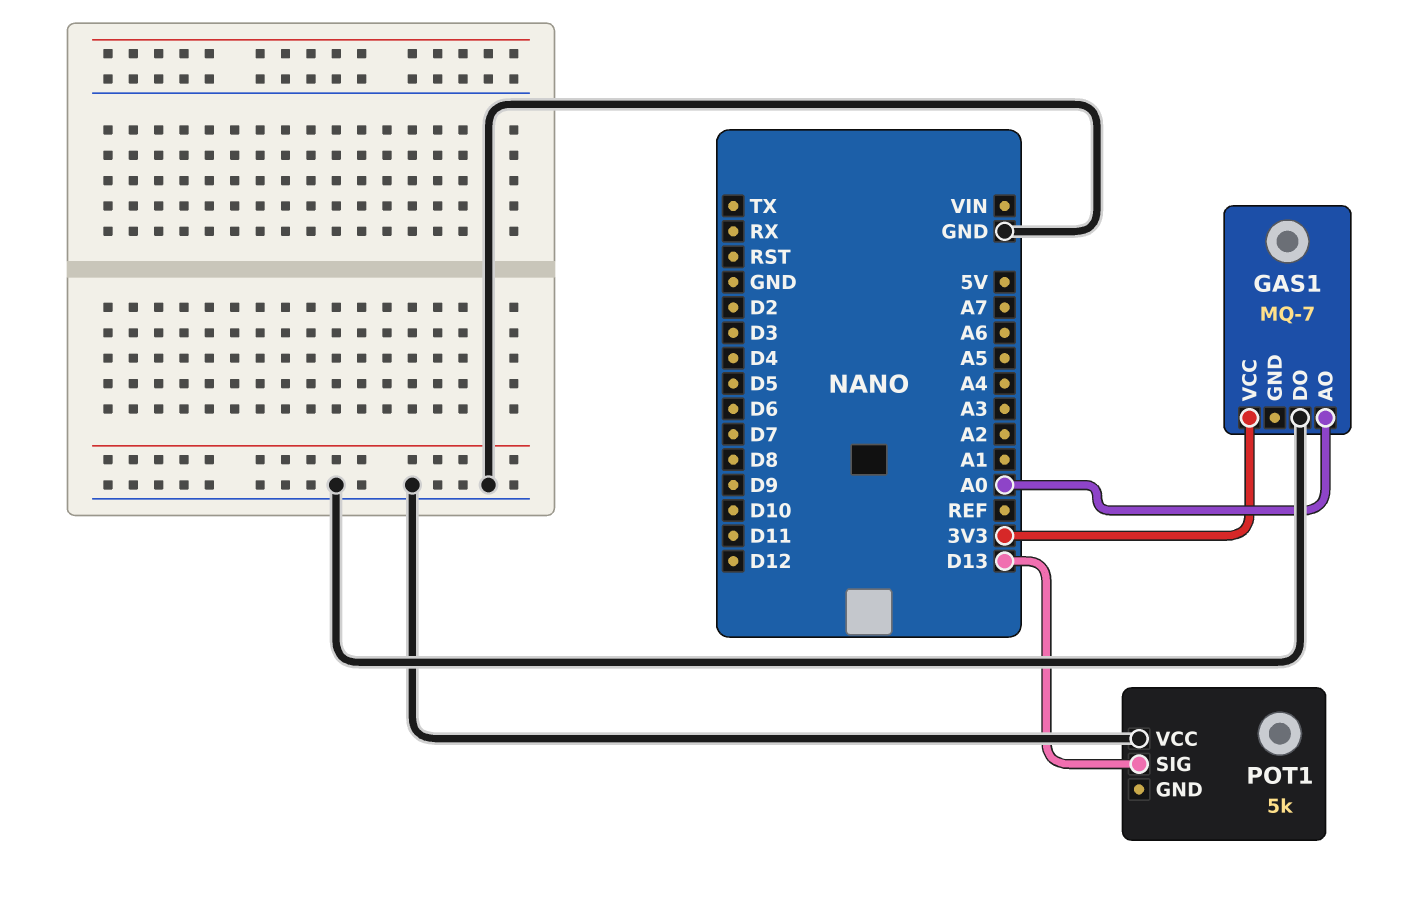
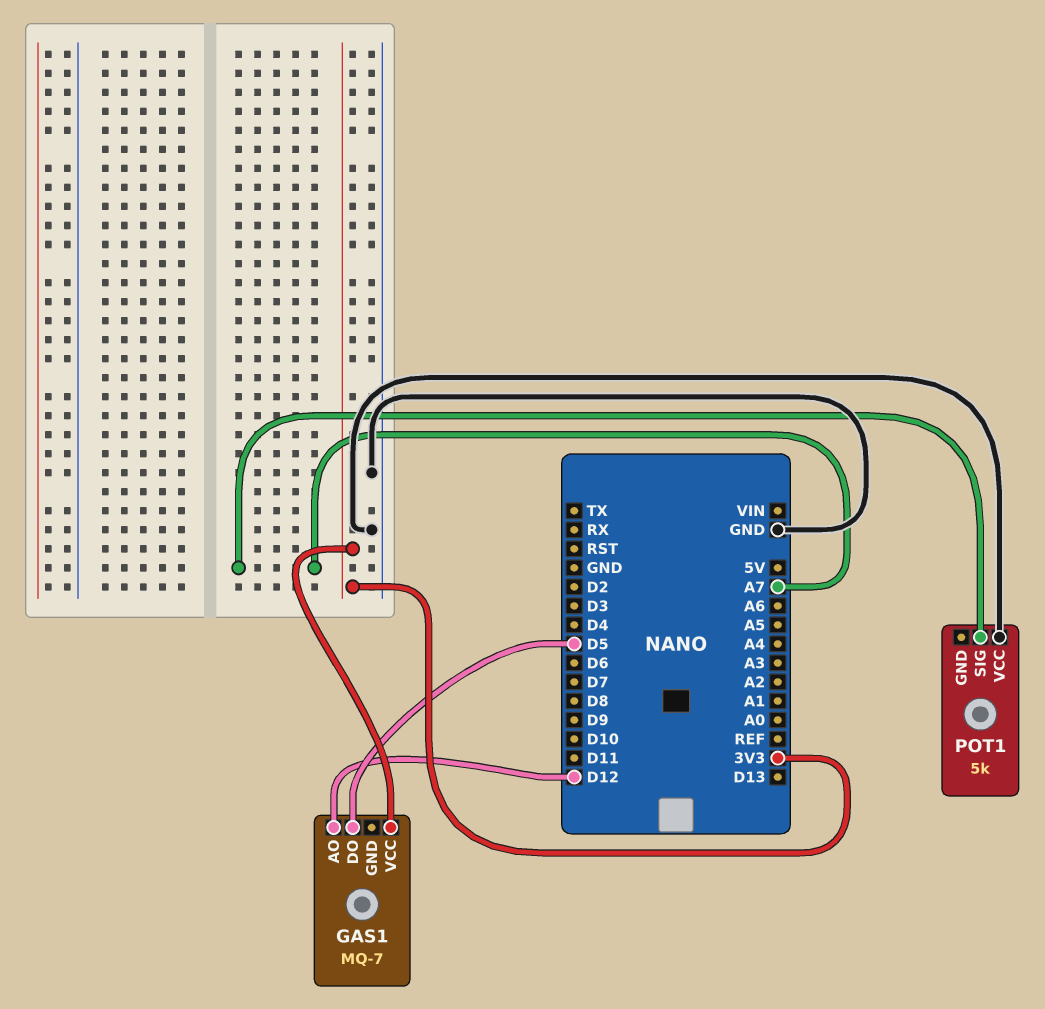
GAS1 pin AO: A0 -> D12
GAS1 pin DO: GND -> D5
POT1 pin SIG: D13 -> A7

